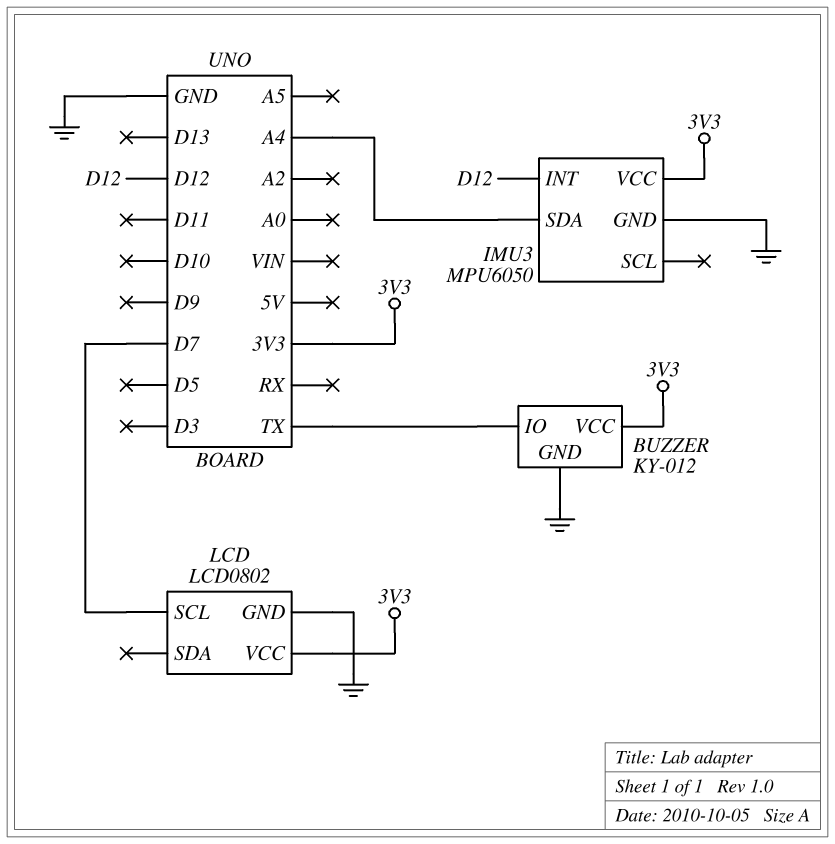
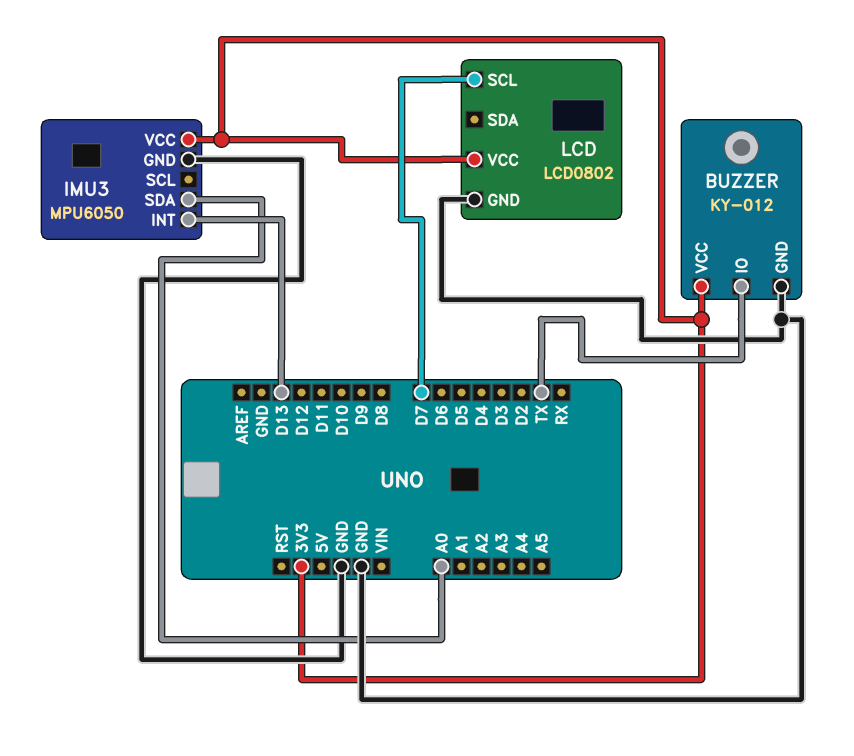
IMU3 pin INT: D12 -> D13
IMU3 pin SDA: A4 -> A0

